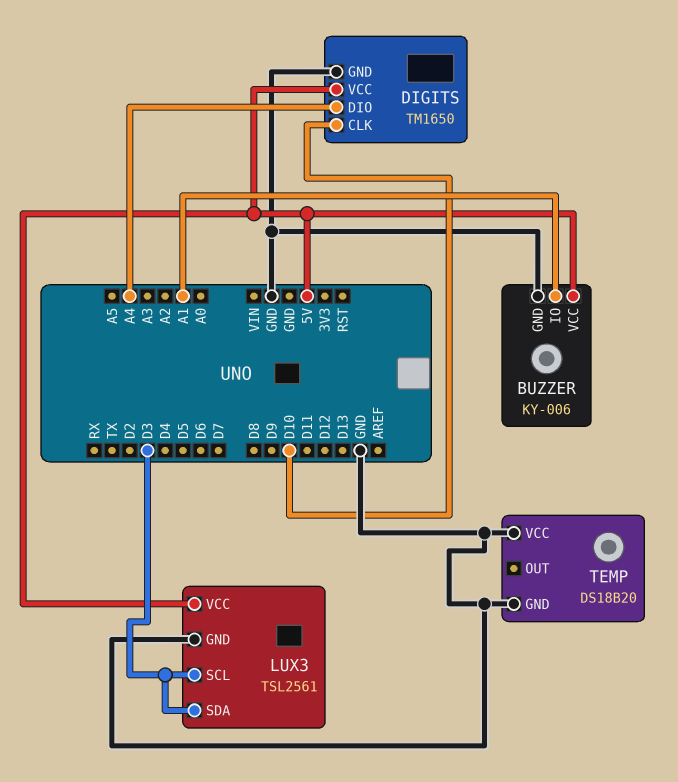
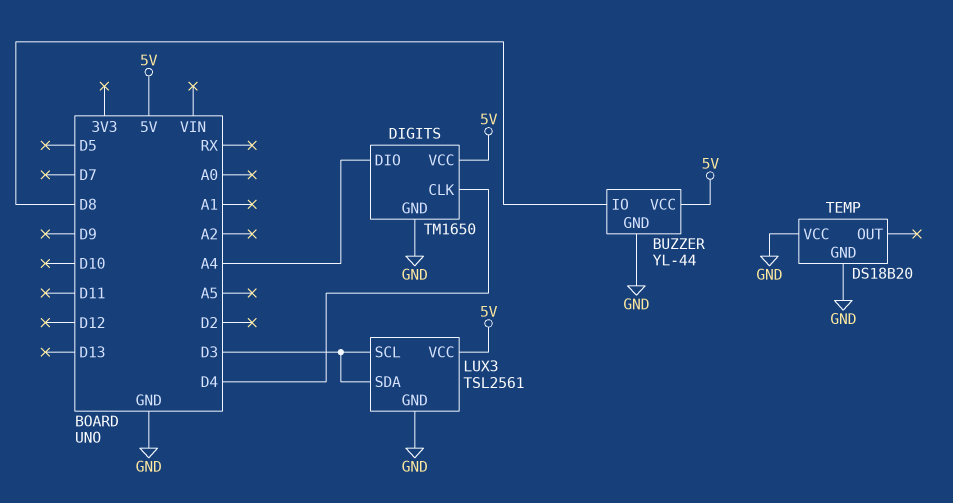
BUZZER: KY-006 -> YL-44
BUZZER pin IO: A1 -> D8
DIGITS pin CLK: D10 -> D4

